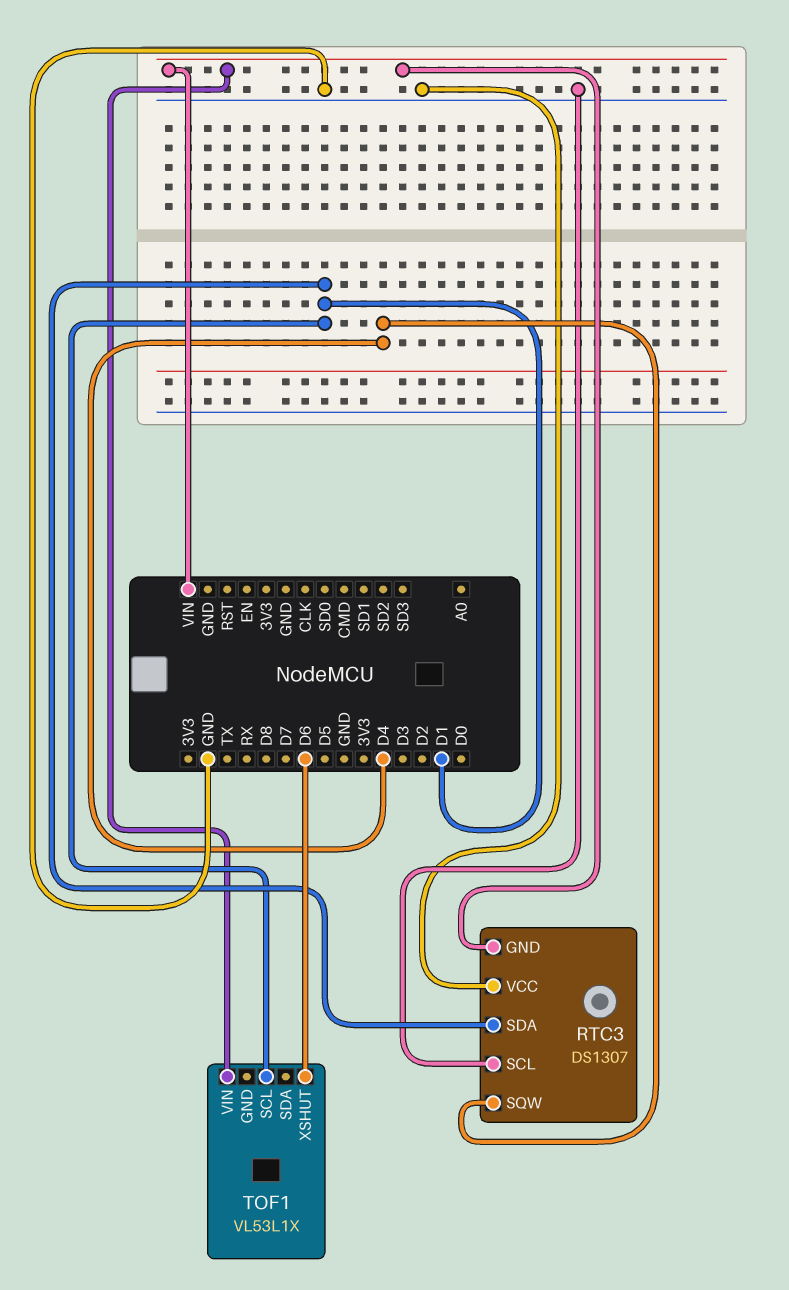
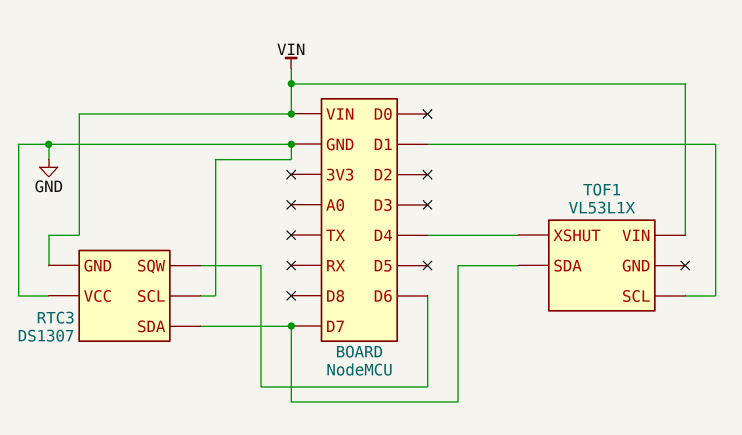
RTC3 pin SDA: D1 -> D7
RTC3 pin SQW: D4 -> D6
TOF1 pin SDA: none -> D7
TOF1 pin XSHUT: D6 -> D4

